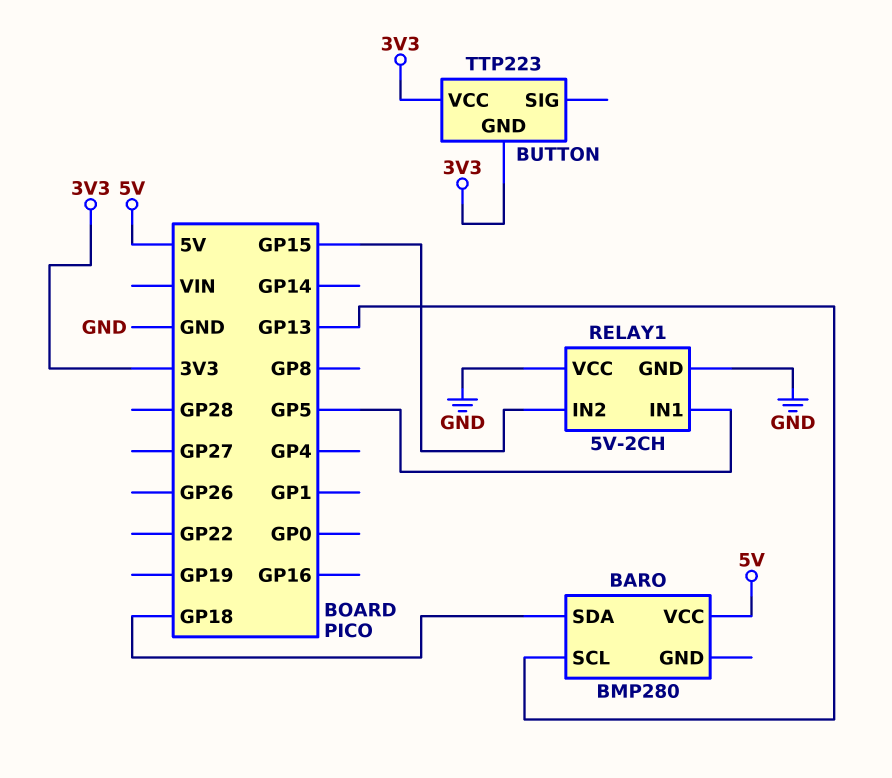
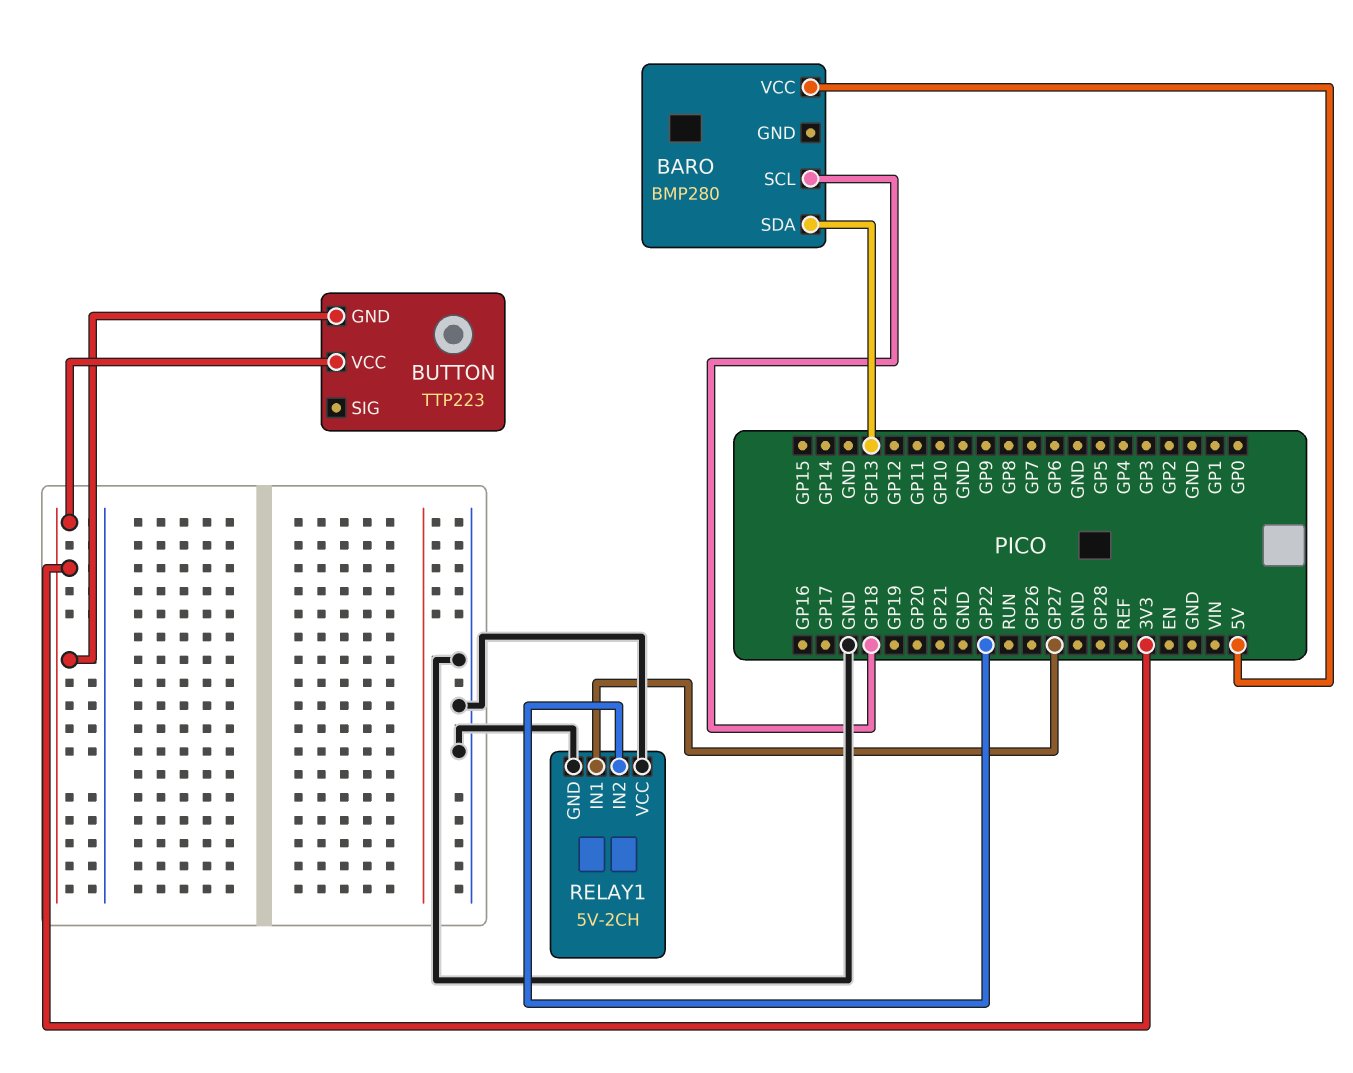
BARO pin SCL: GP13 -> GP18
BARO pin SDA: GP18 -> GP13
RELAY1 pin IN1: GP5 -> GP27
RELAY1 pin IN2: GP15 -> GP22

